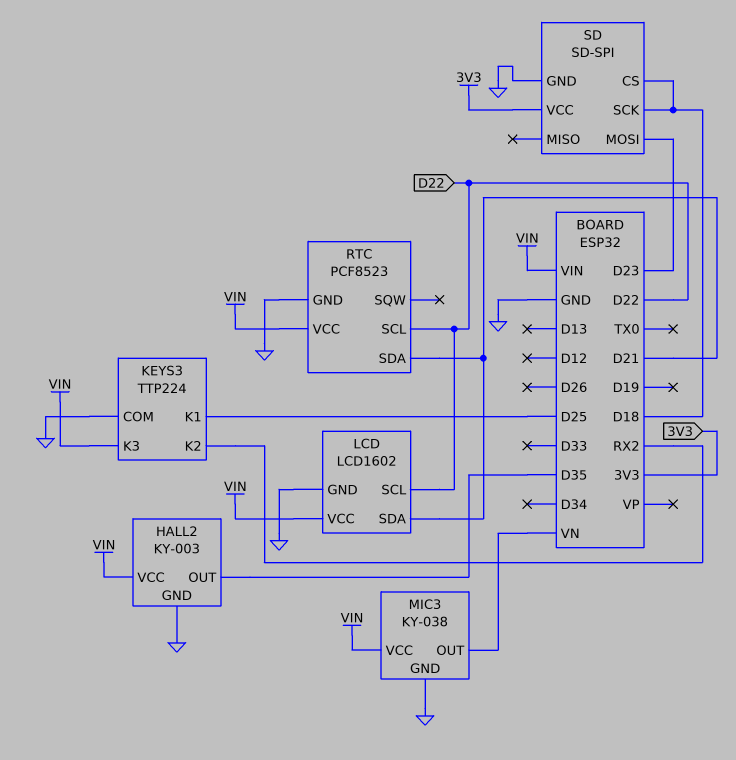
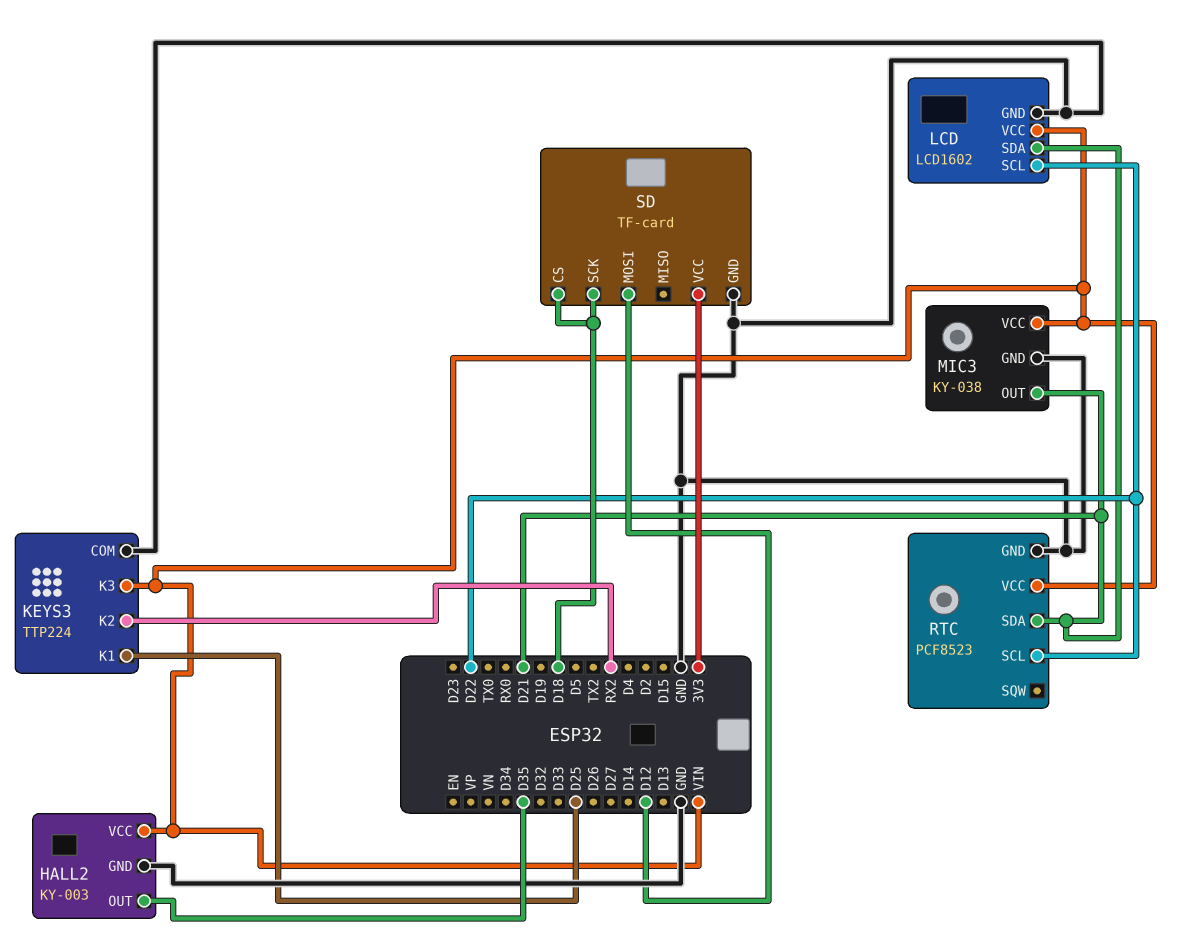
MIC3 pin OUT: VN -> D21
SD: SD-SPI -> TF-card
SD pin MOSI: D23 -> D12

